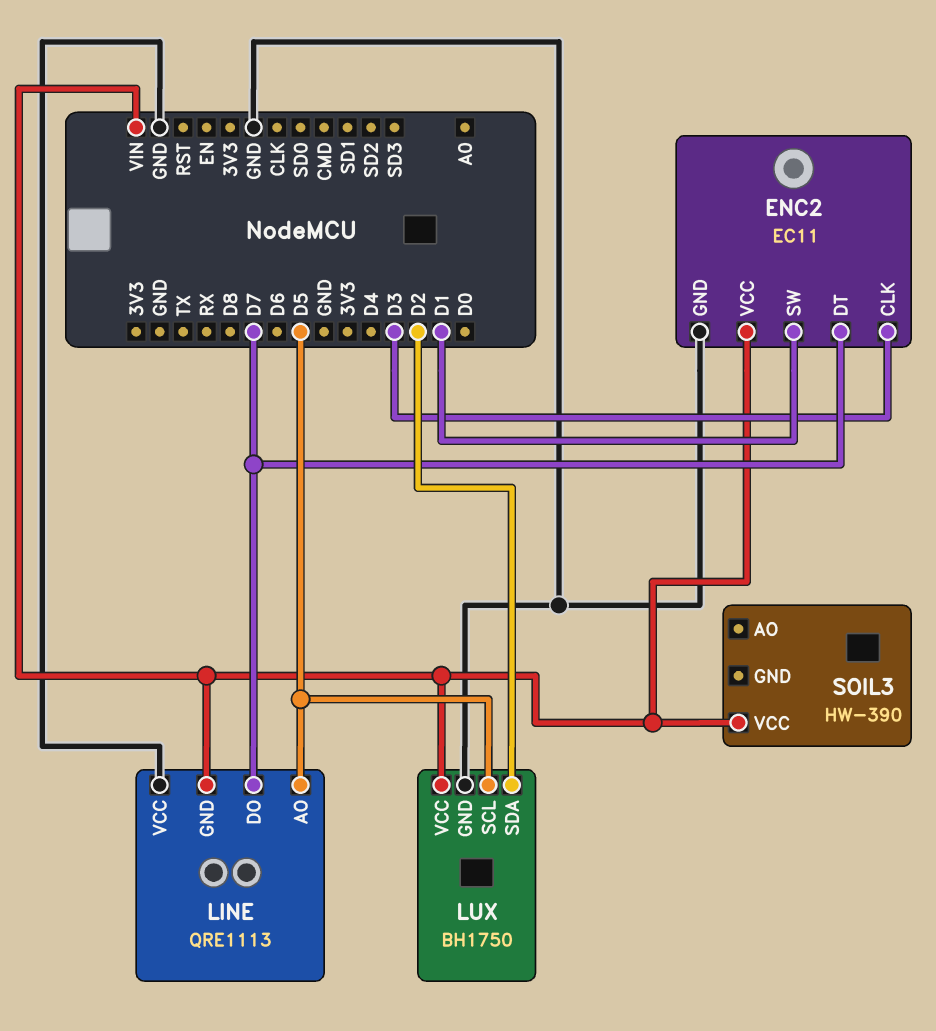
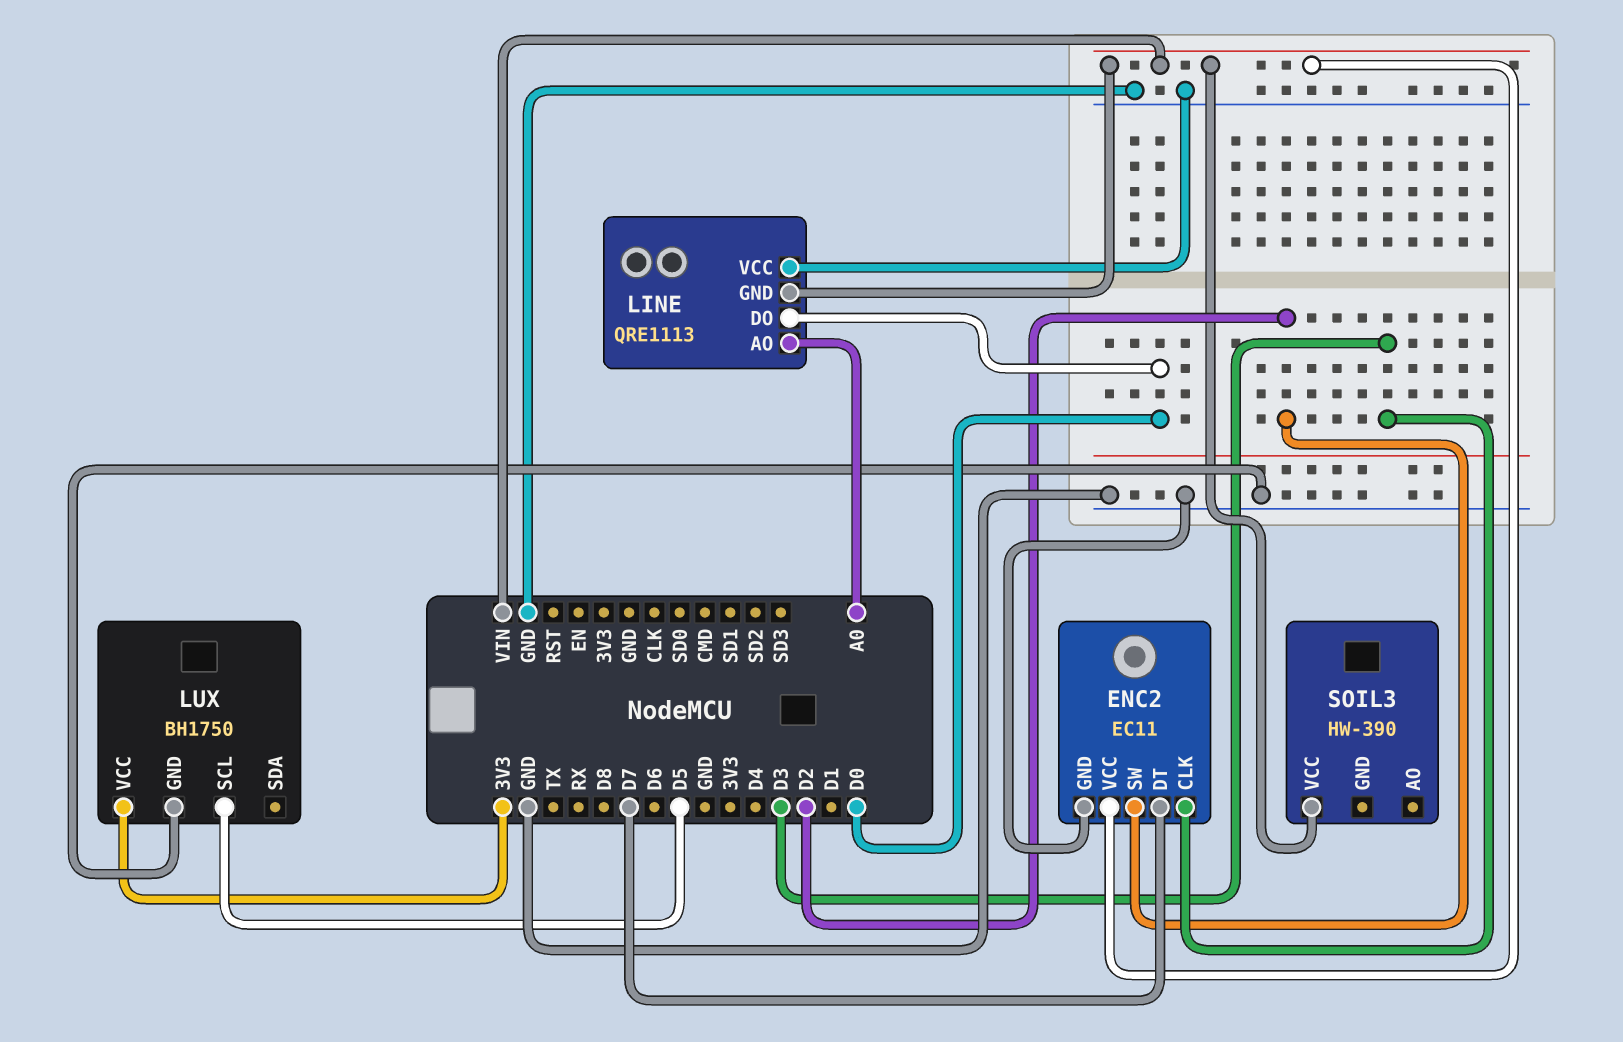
ENC2 pin SW: D1 -> D2
LINE pin AO: D5 -> A0
LINE pin DO: D7 -> D0
LUX pin SDA: D2 -> none
LUX pin VCC: VIN -> 3V3

